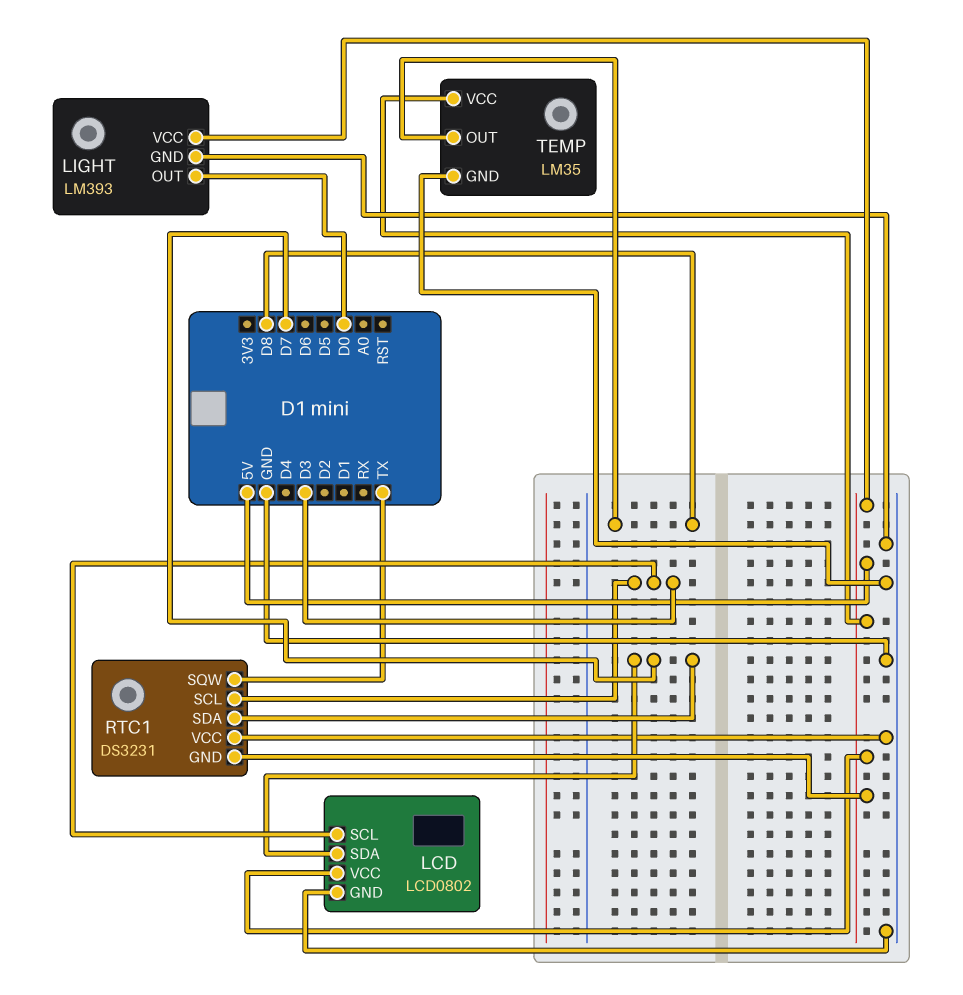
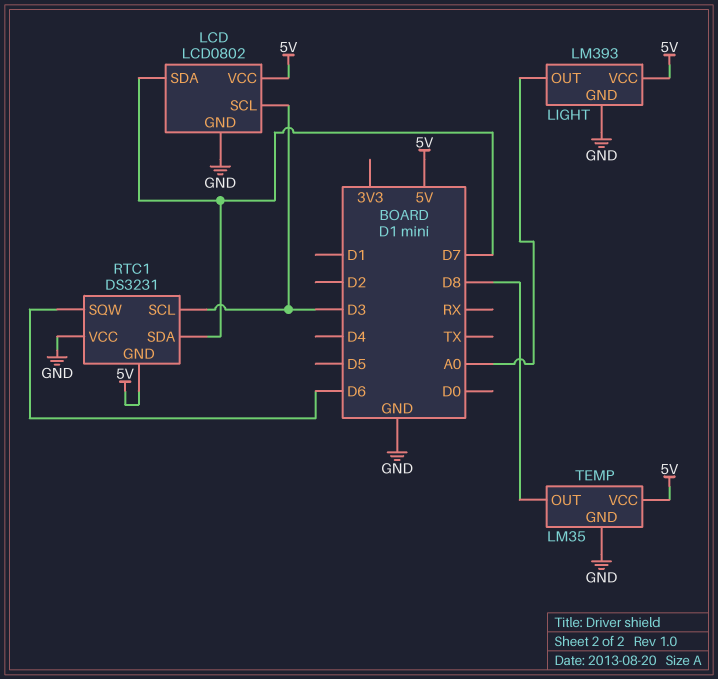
LIGHT pin OUT: D0 -> A0
RTC1 pin SQW: TX -> D6

